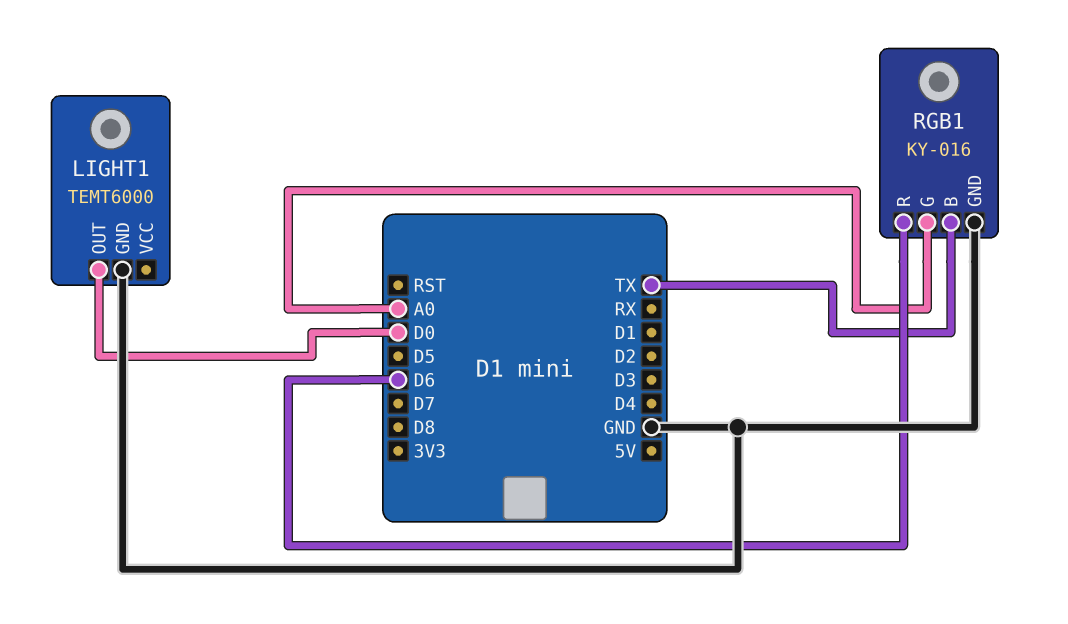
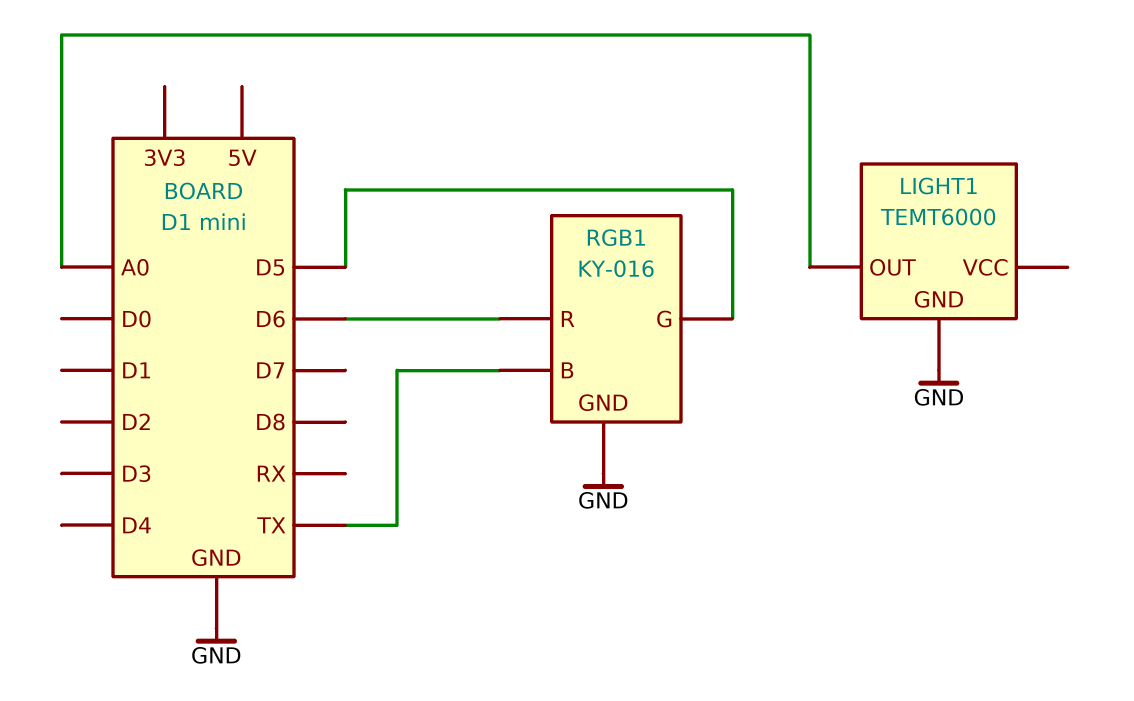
LIGHT1 pin OUT: D0 -> A0
RGB1 pin G: A0 -> D5

